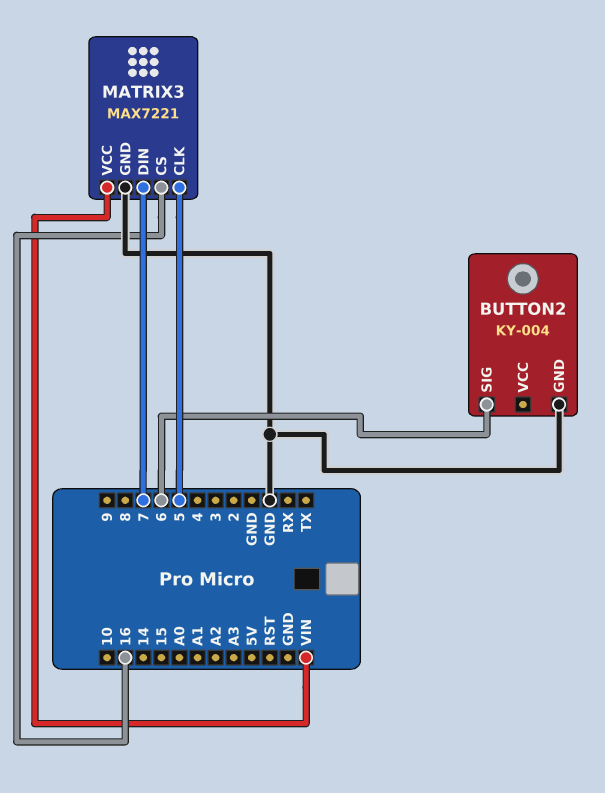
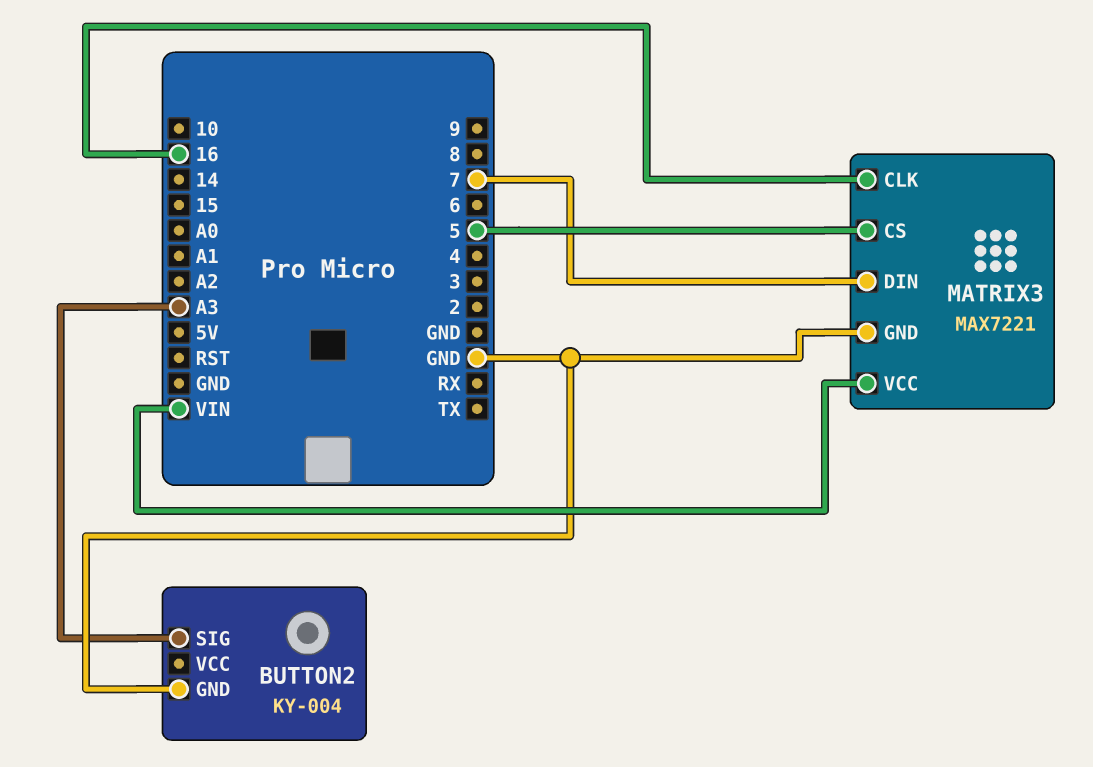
BUTTON2 pin SIG: 6 -> A3
MATRIX3 pin CLK: 5 -> 16
MATRIX3 pin CS: 16 -> 5

